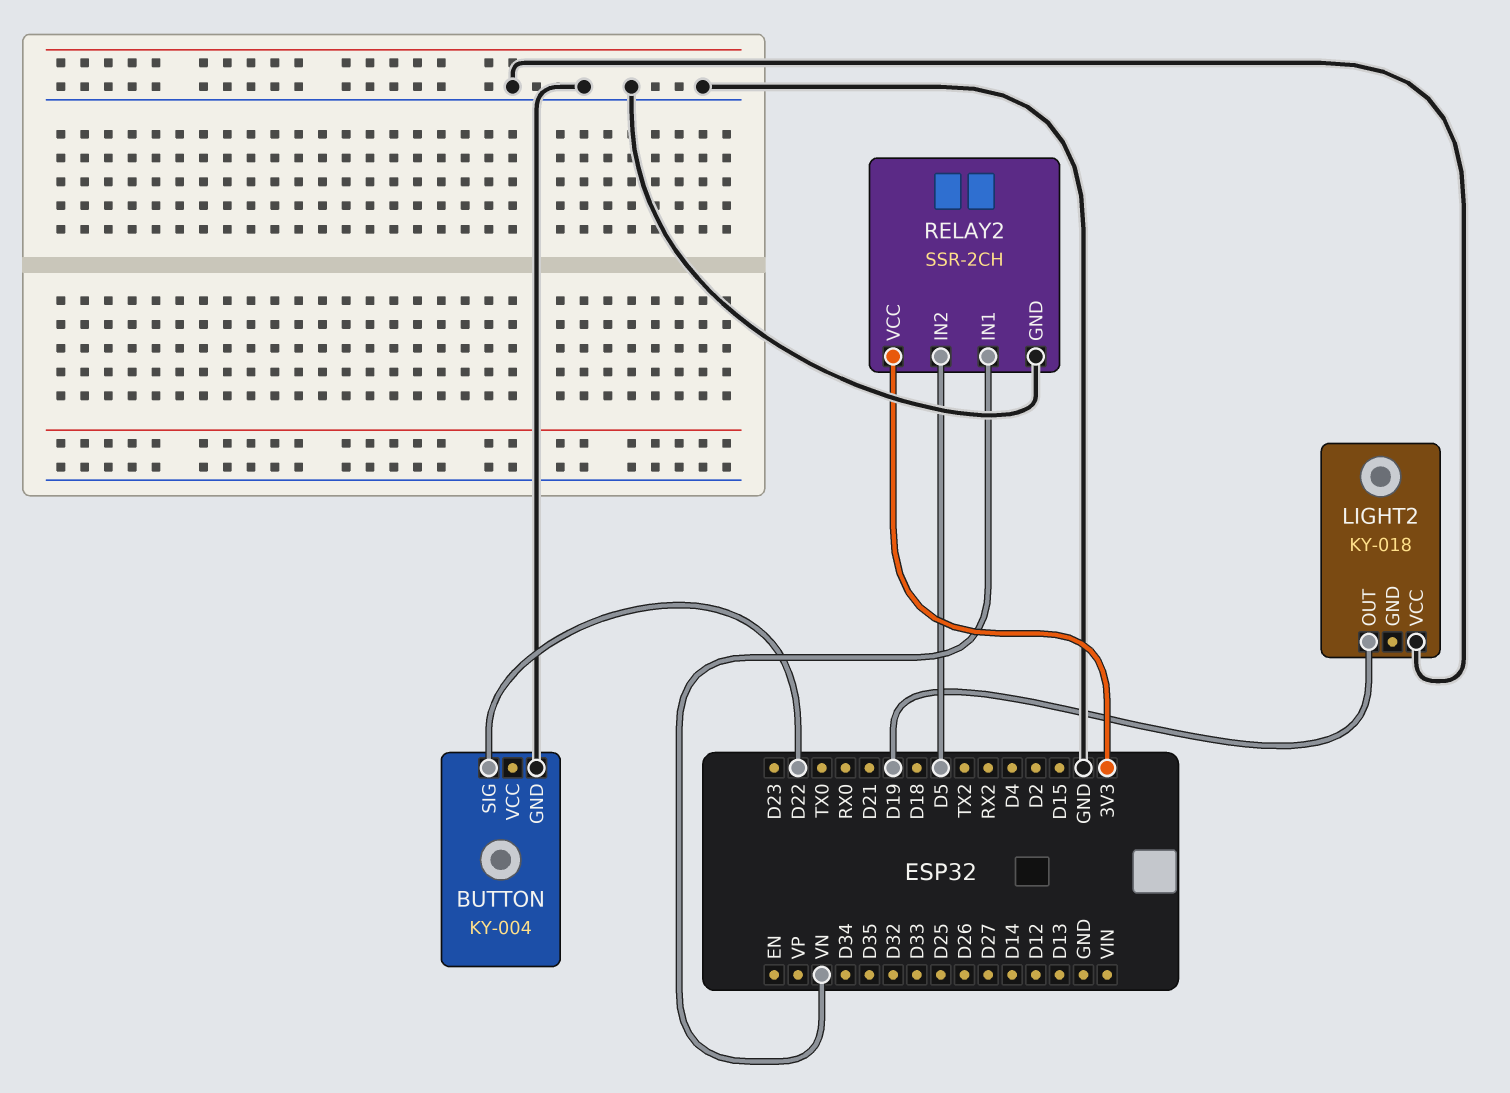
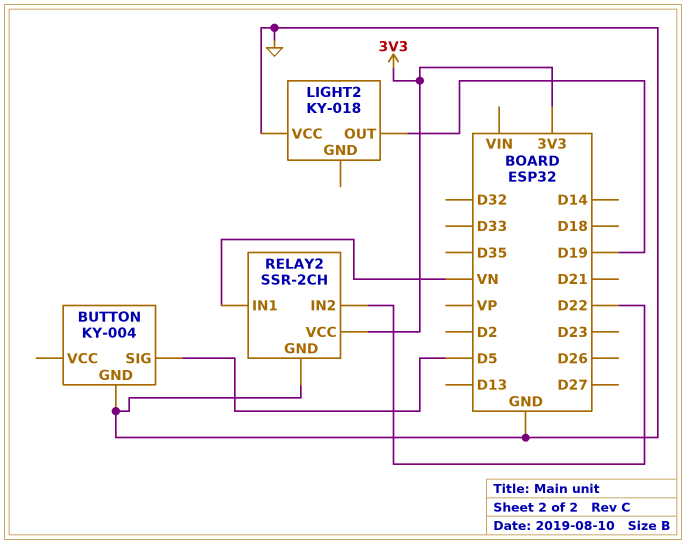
BUTTON pin SIG: D22 -> D5
RELAY2 pin IN2: D5 -> D22

